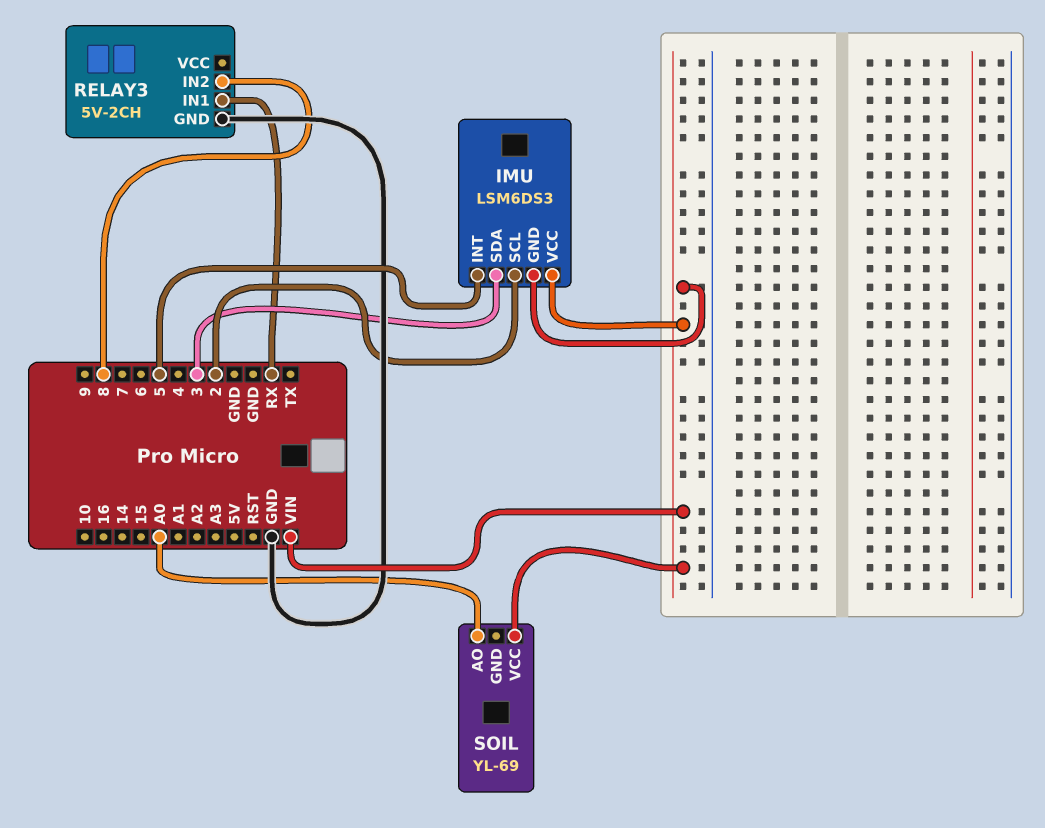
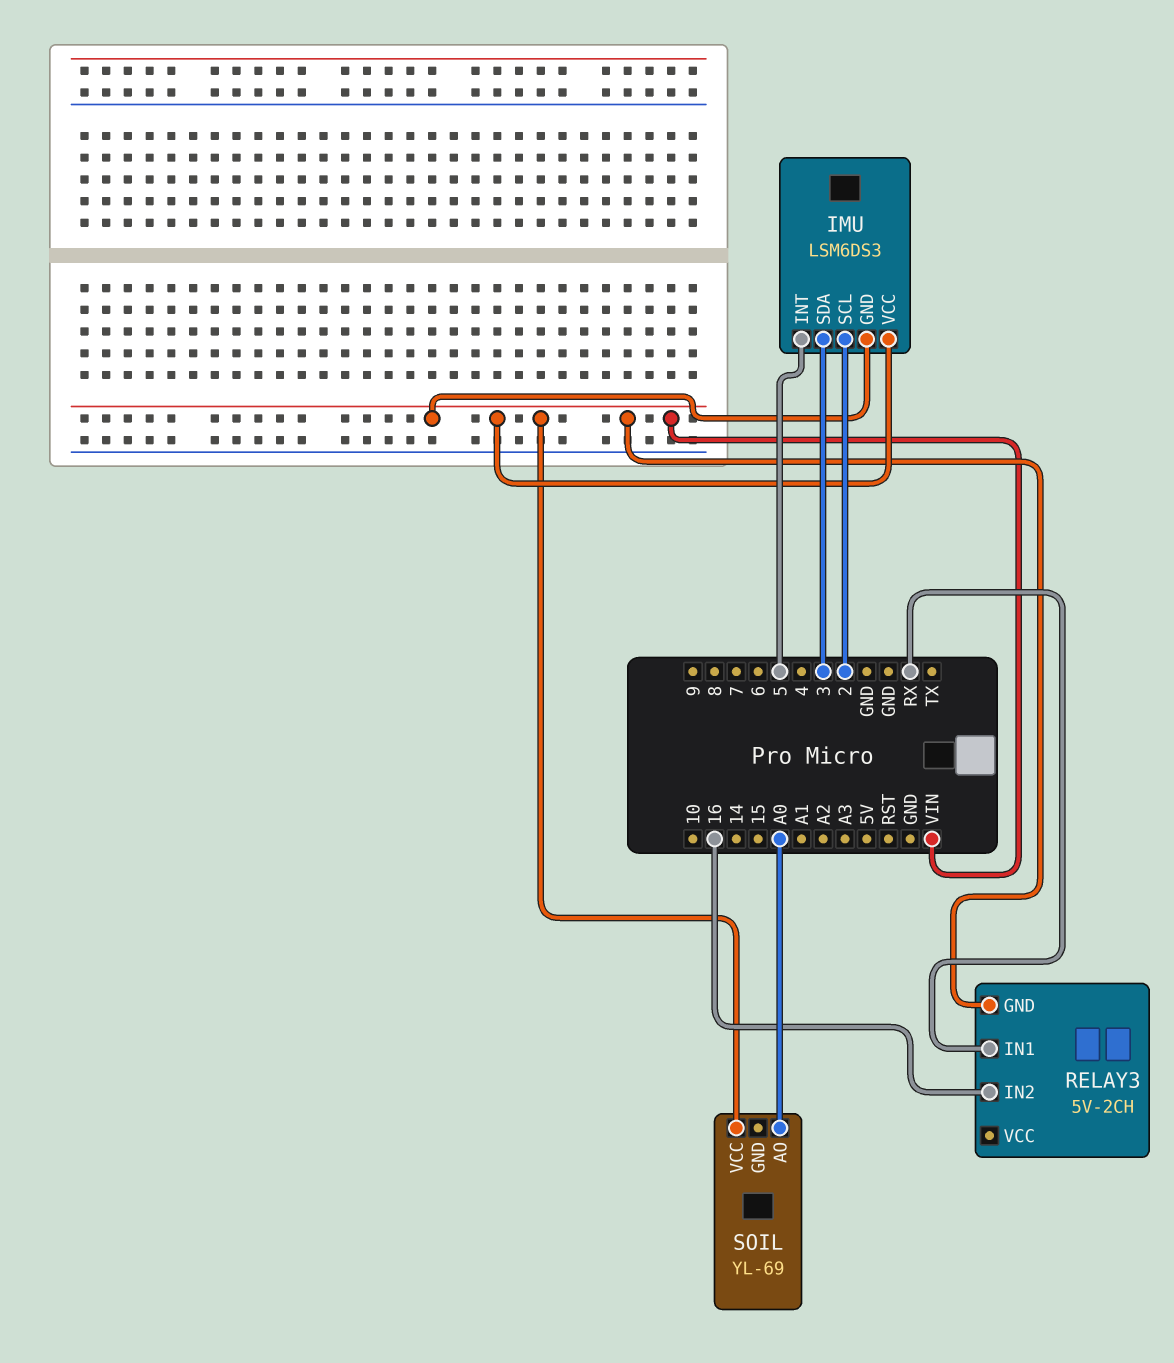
RELAY3 pin GND: GND -> VIN
RELAY3 pin IN2: 8 -> 16

